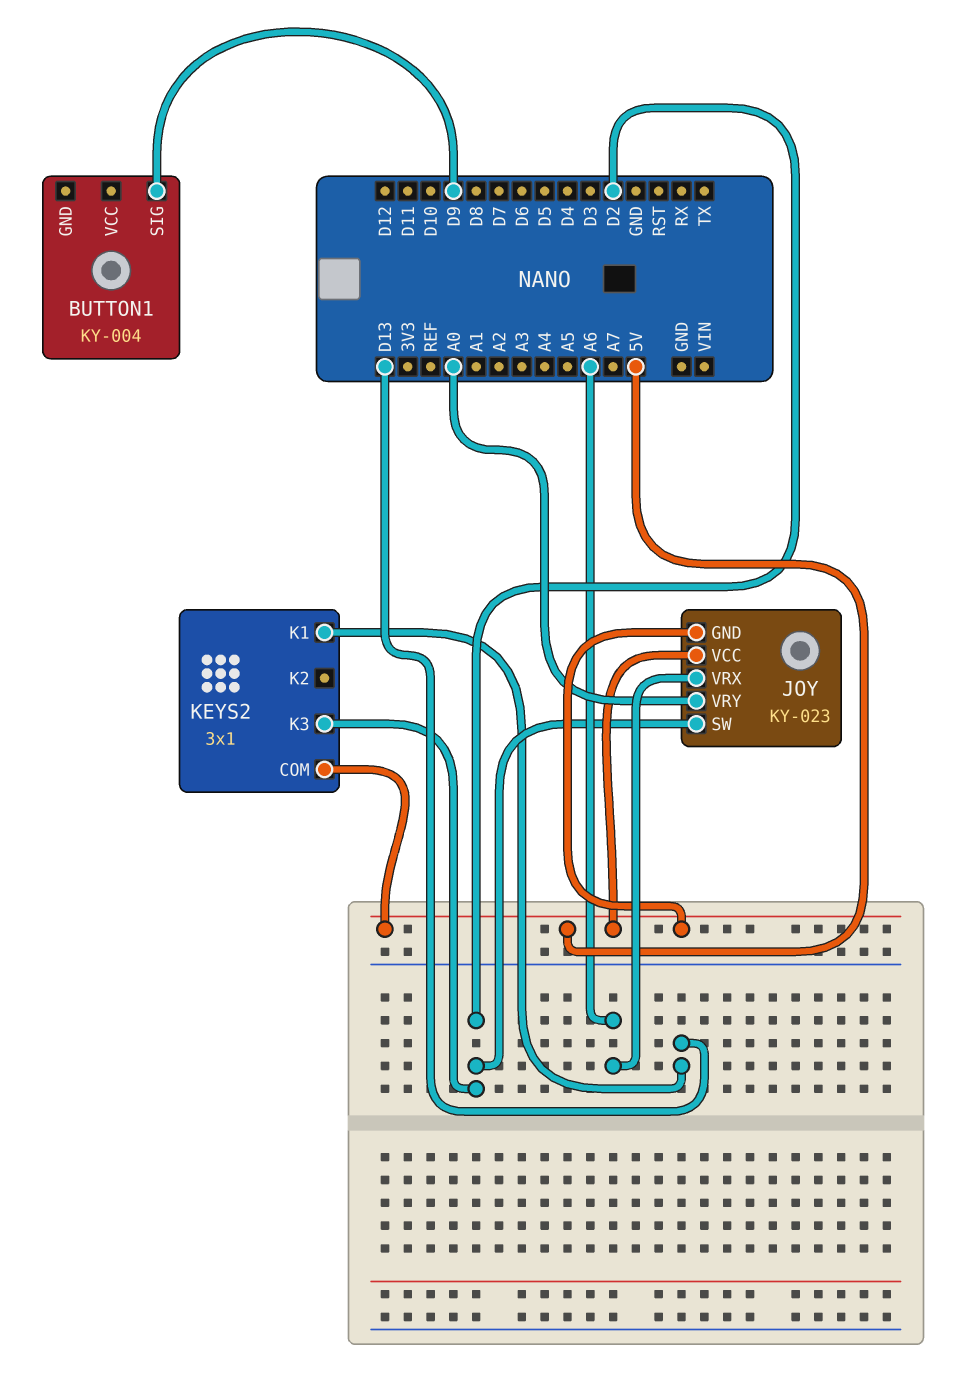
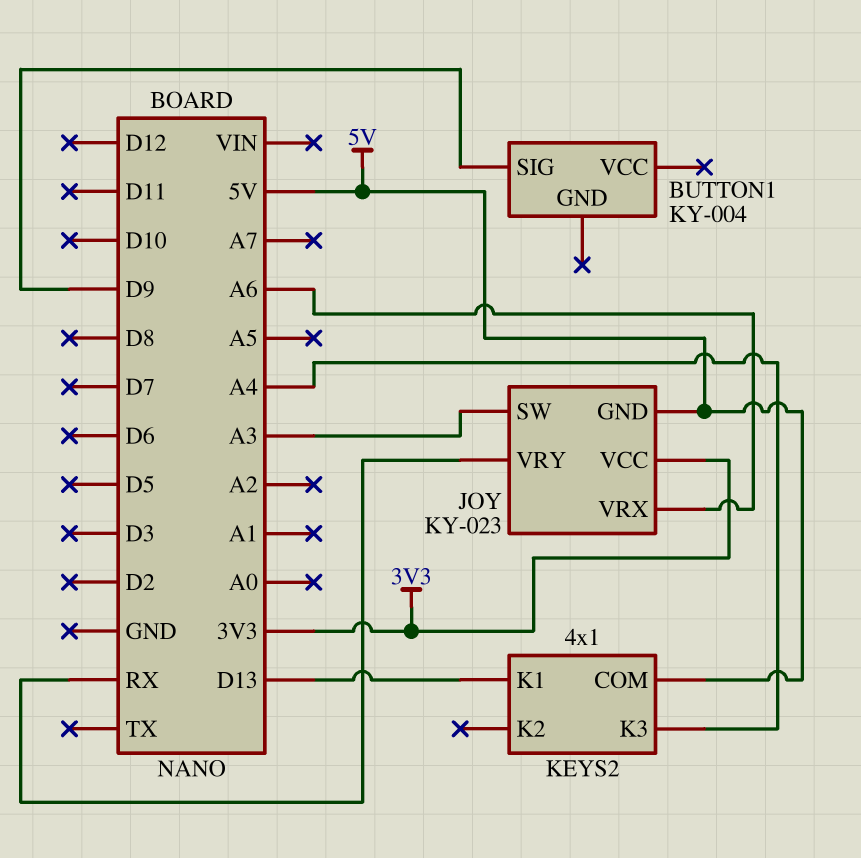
JOY pin SW: D2 -> A3
JOY pin VCC: 5V -> 3V3
JOY pin VRY: A0 -> RX
KEYS2: 3x1 -> 4x1
KEYS2 pin K3: D2 -> A4

